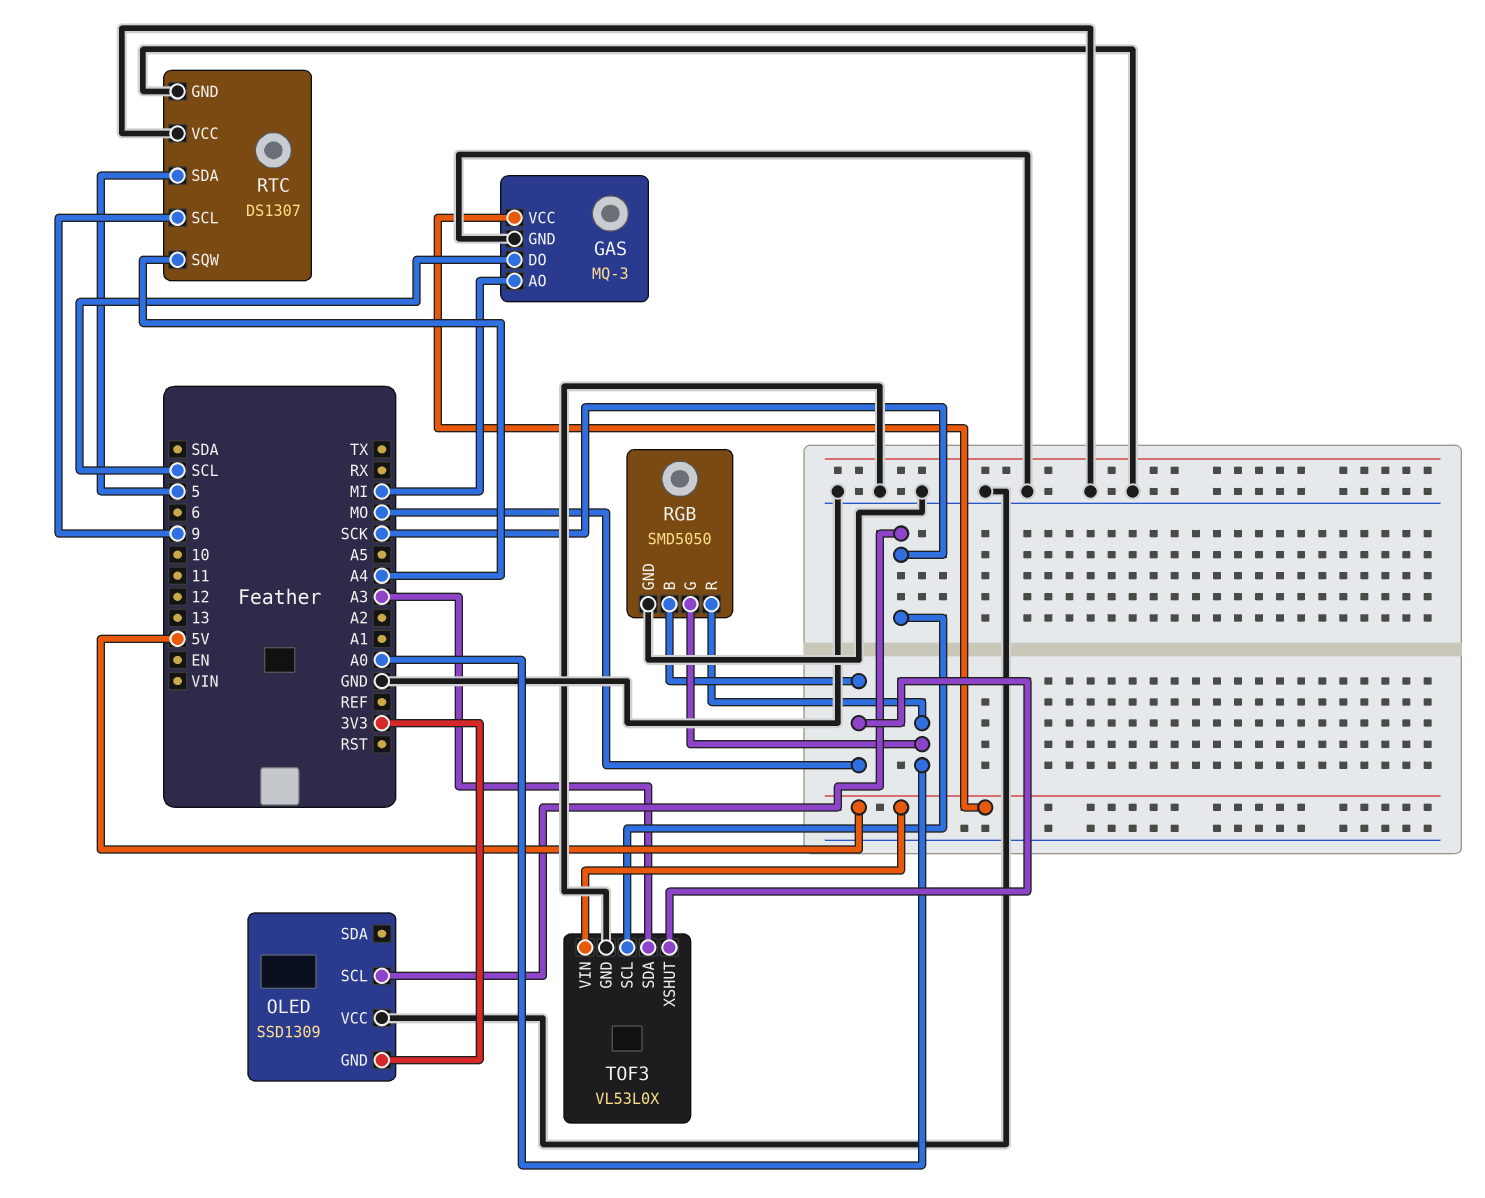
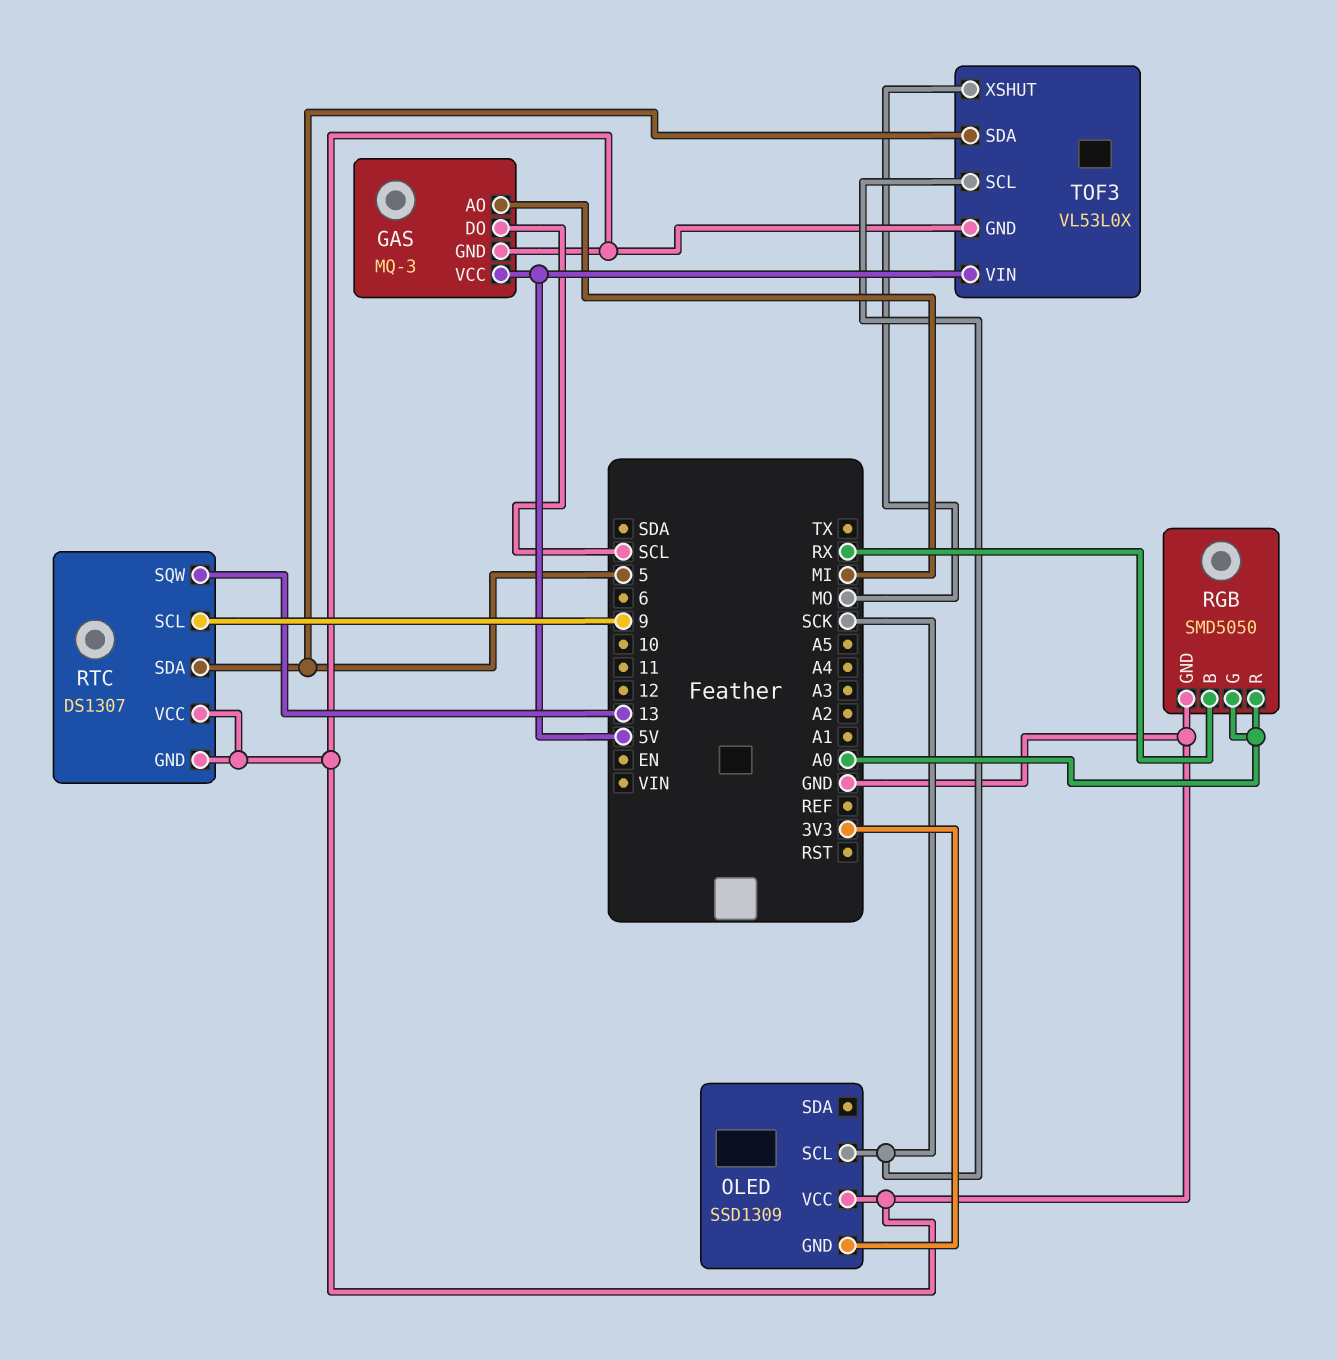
RGB pin B: MO -> RX
RTC pin SQW: A4 -> 13
TOF3 pin SDA: A3 -> 5

